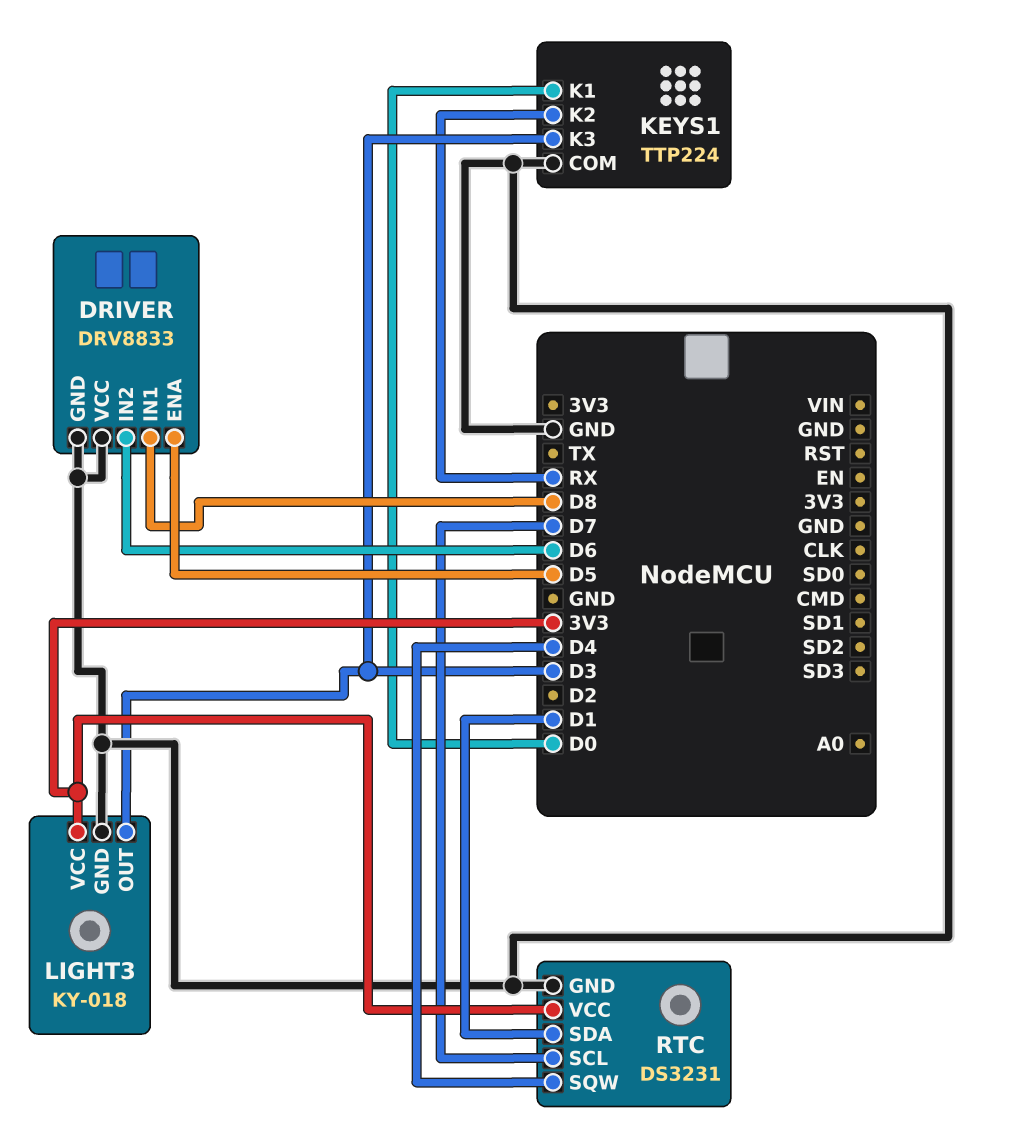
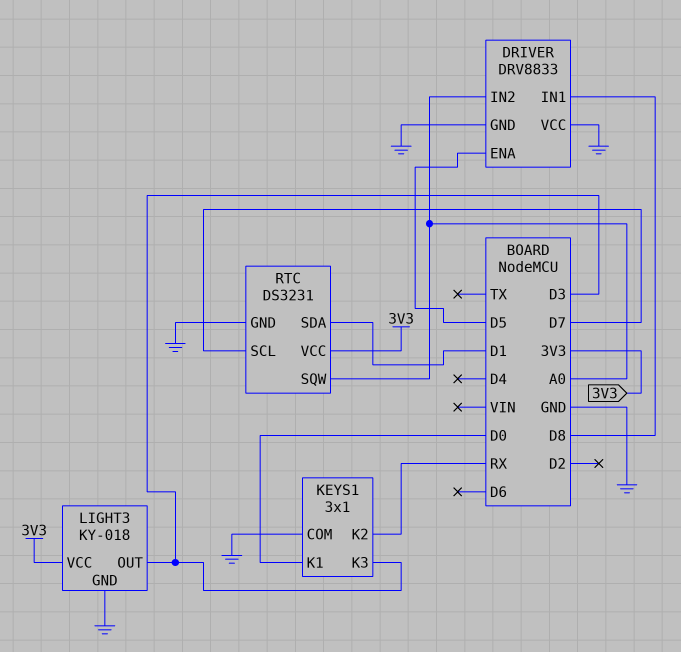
DRIVER pin IN2: D6 -> A0
KEYS1: TTP224 -> 3x1
RTC pin SQW: D4 -> A0

